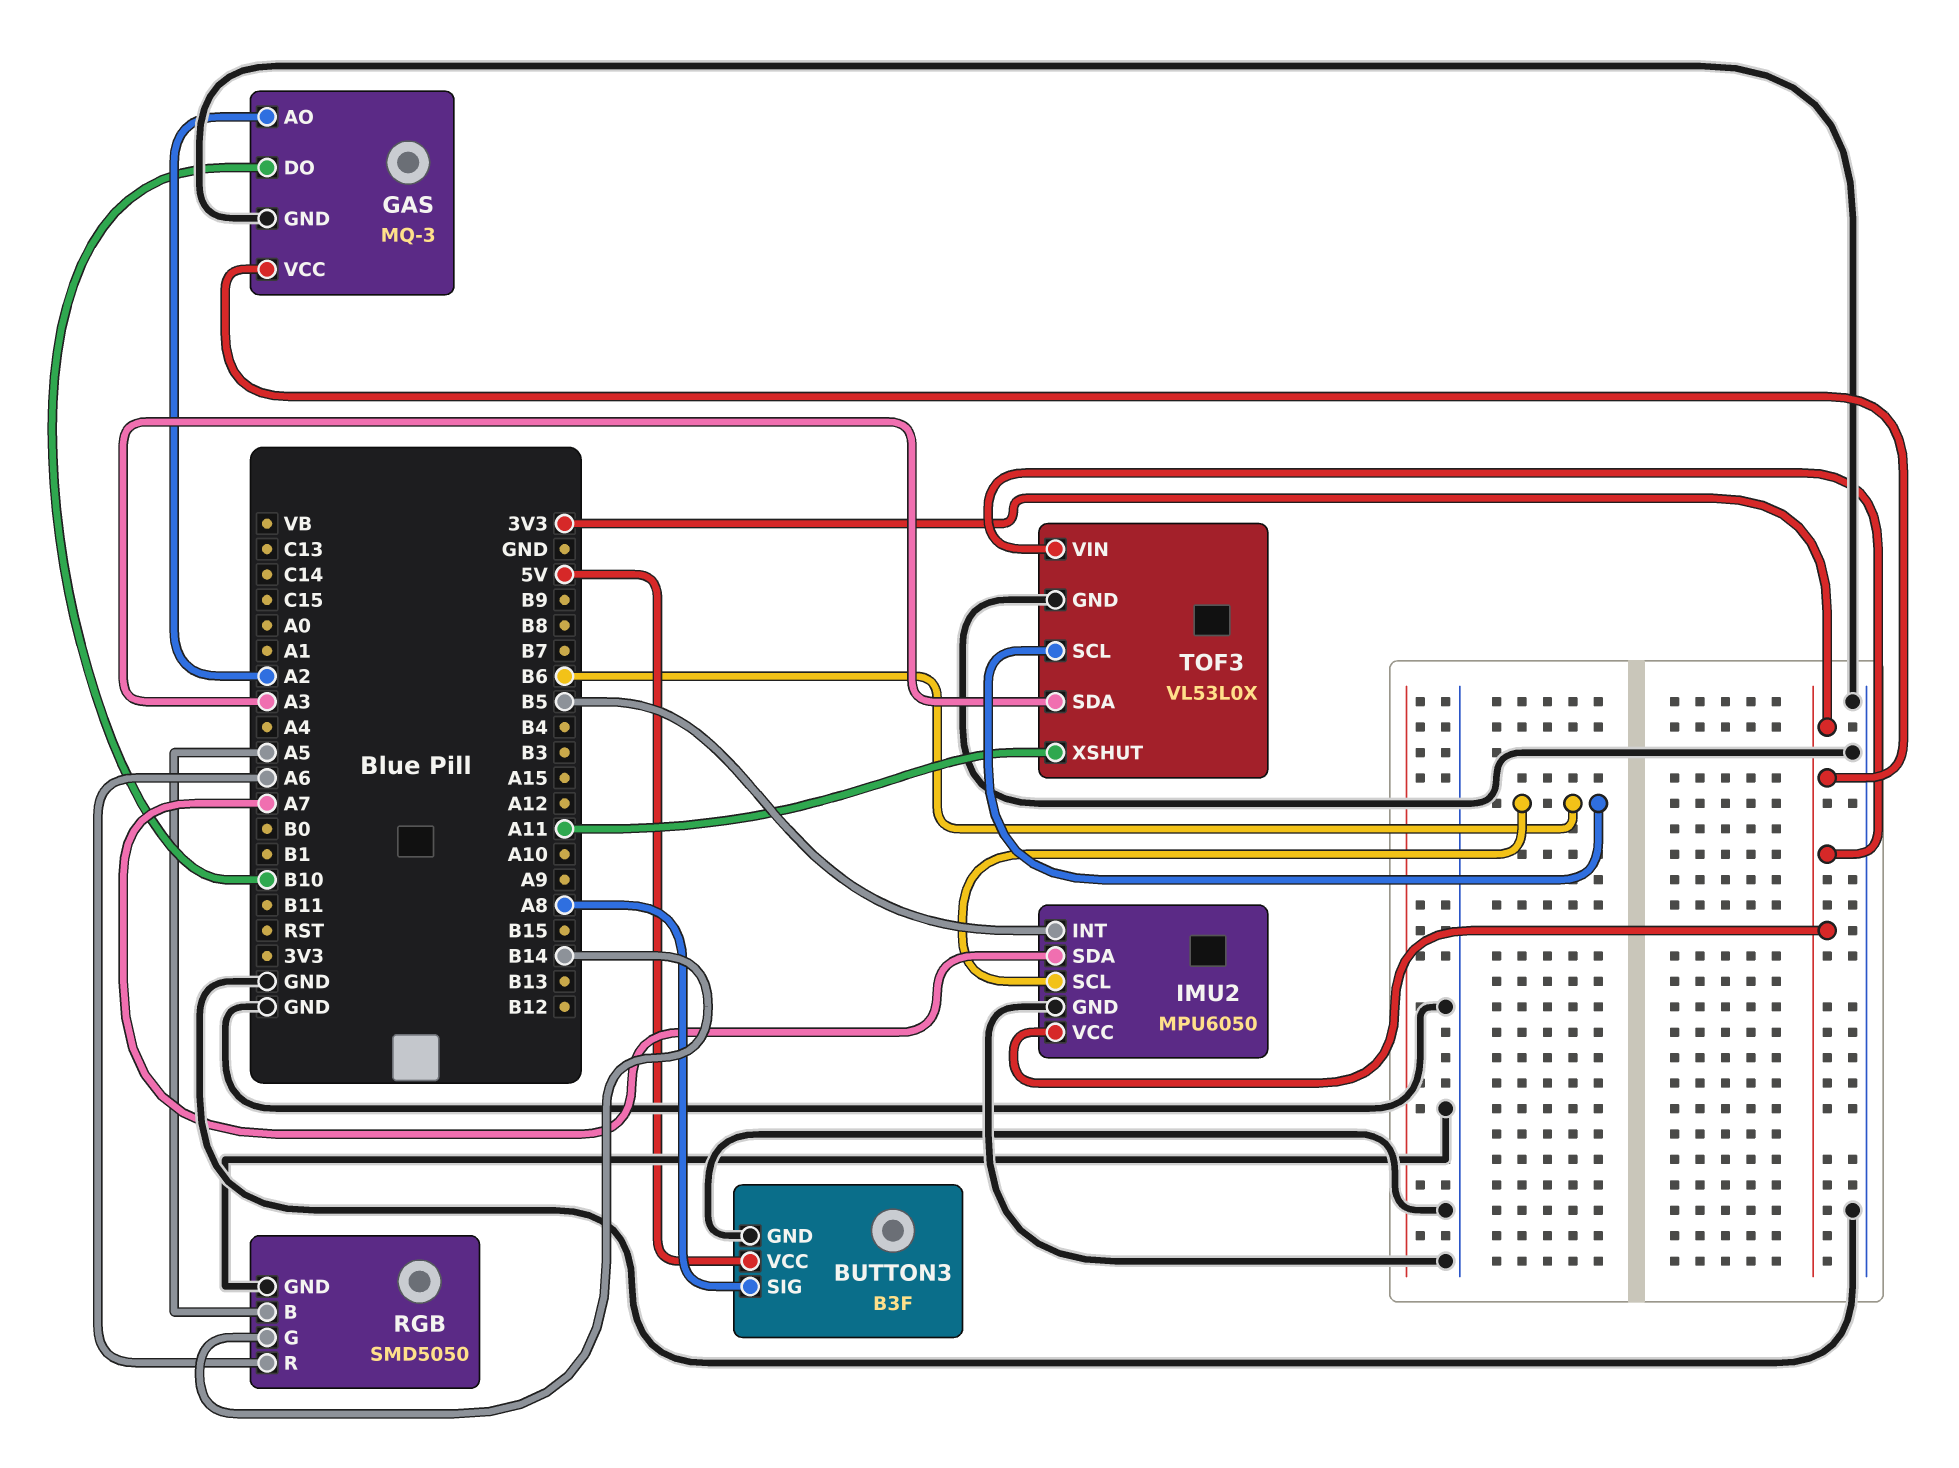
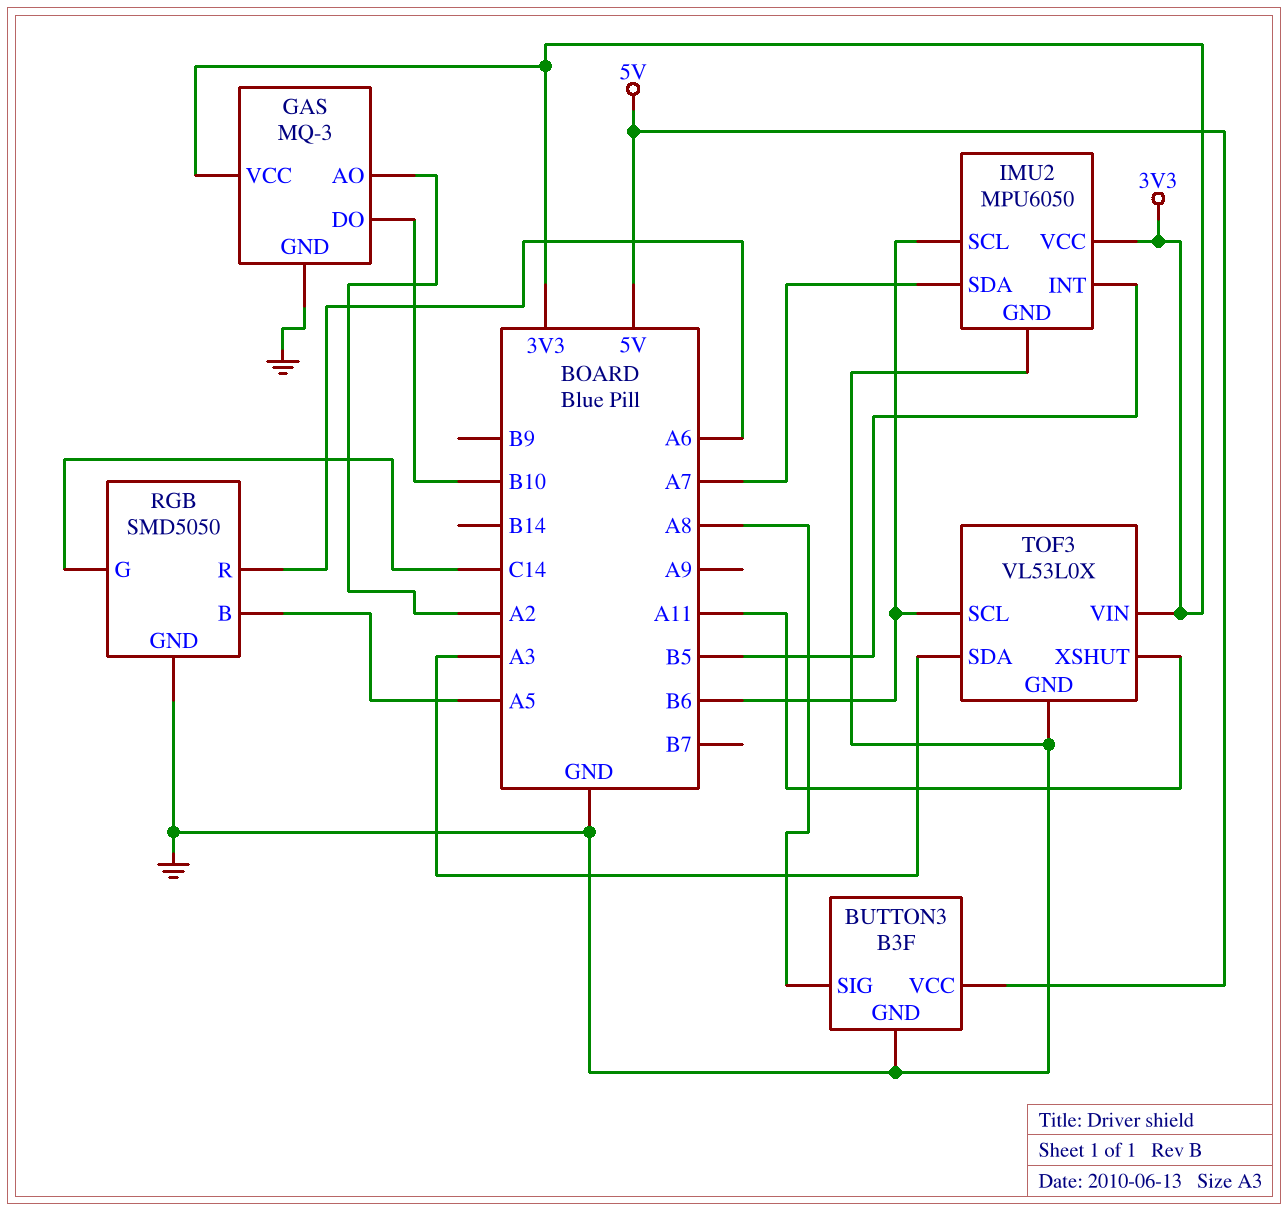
RGB pin G: B14 -> C14

